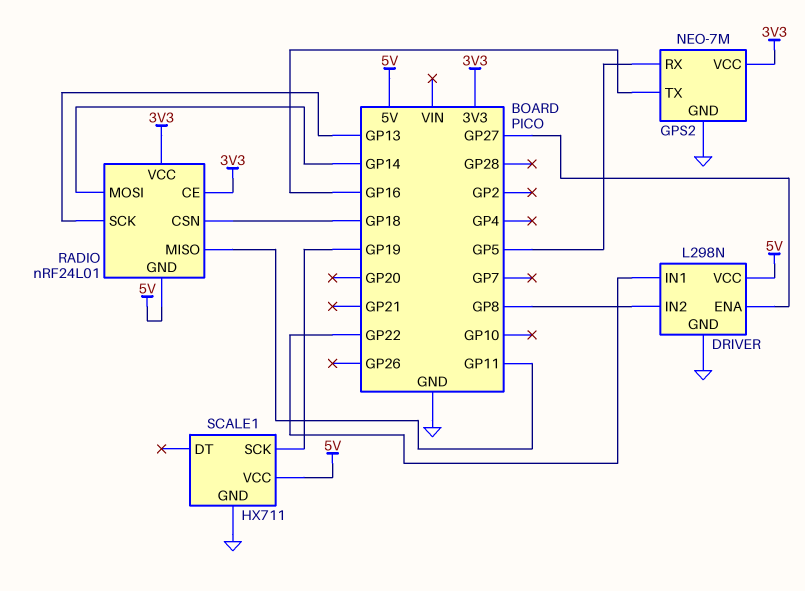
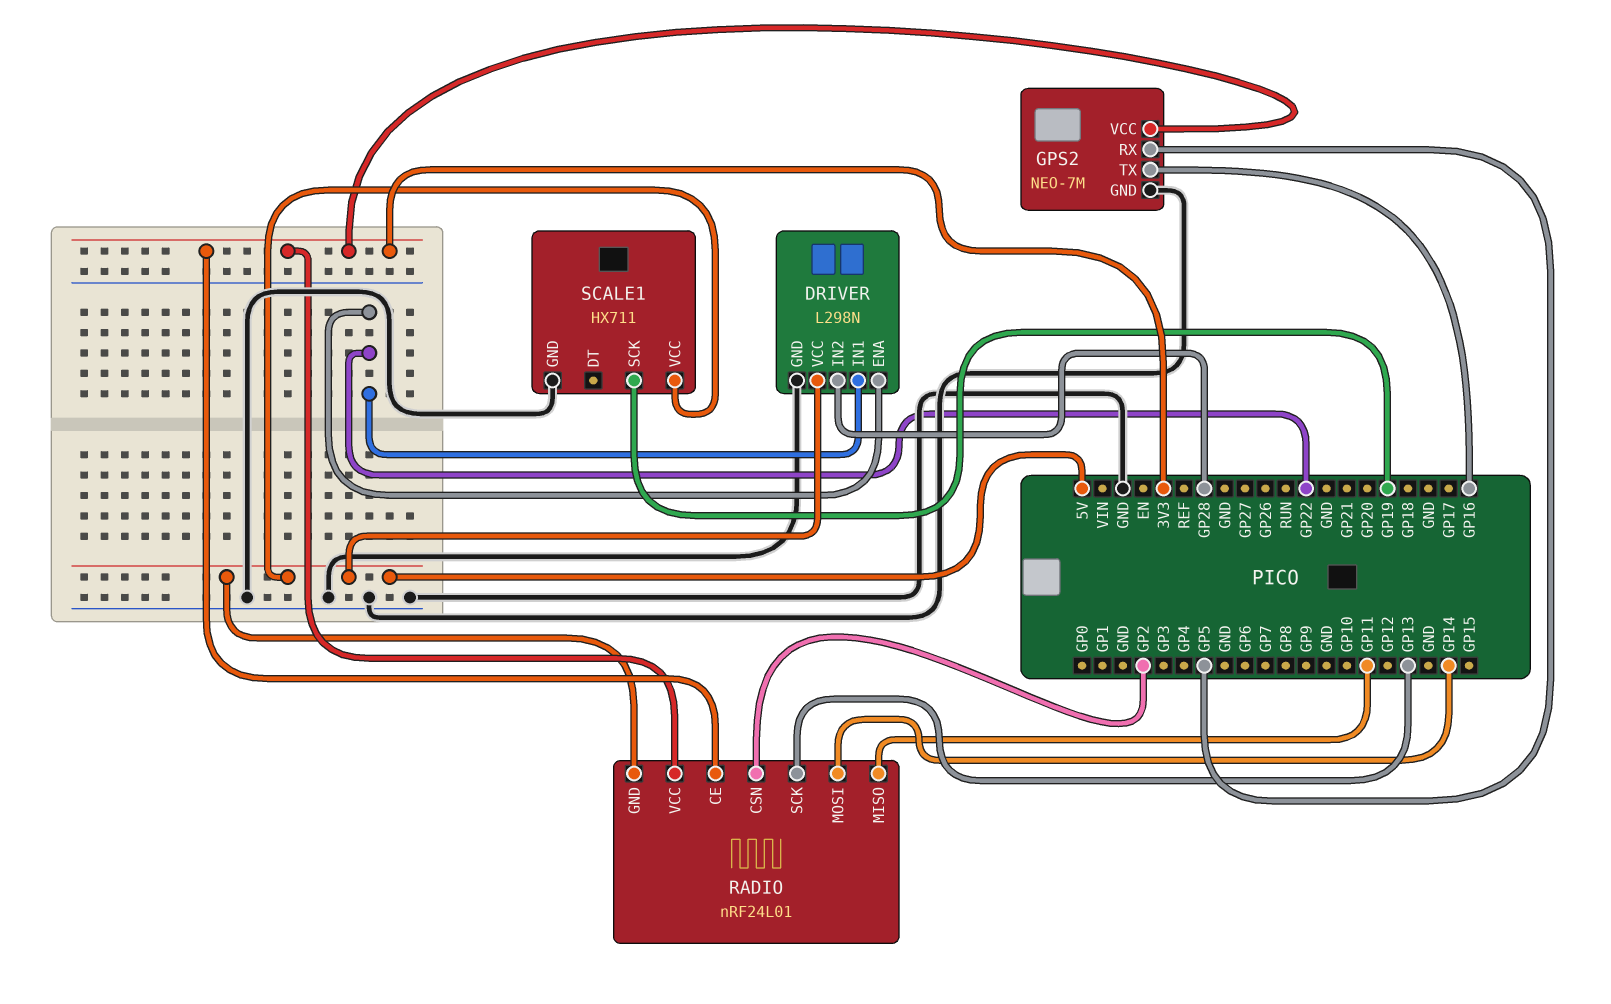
DRIVER pin ENA: GP27 -> GP22
DRIVER pin IN2: GP8 -> GP28
RADIO pin CSN: GP18 -> GP2

